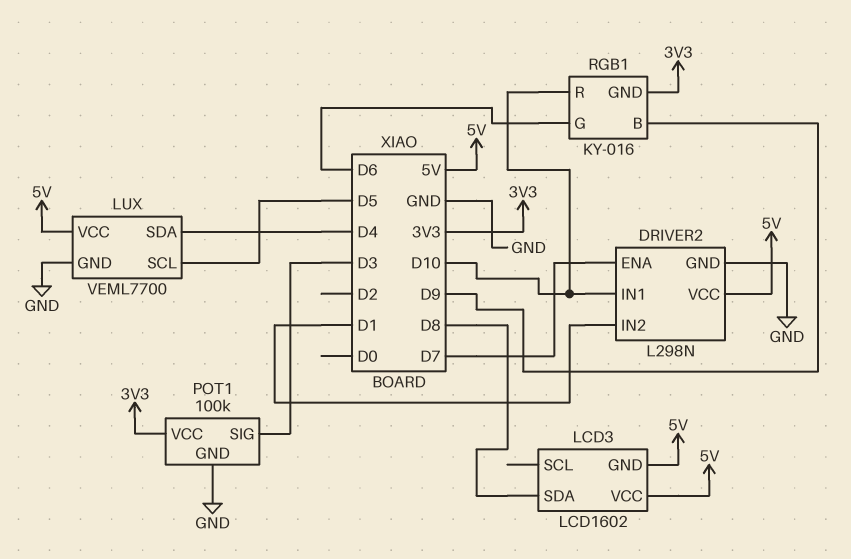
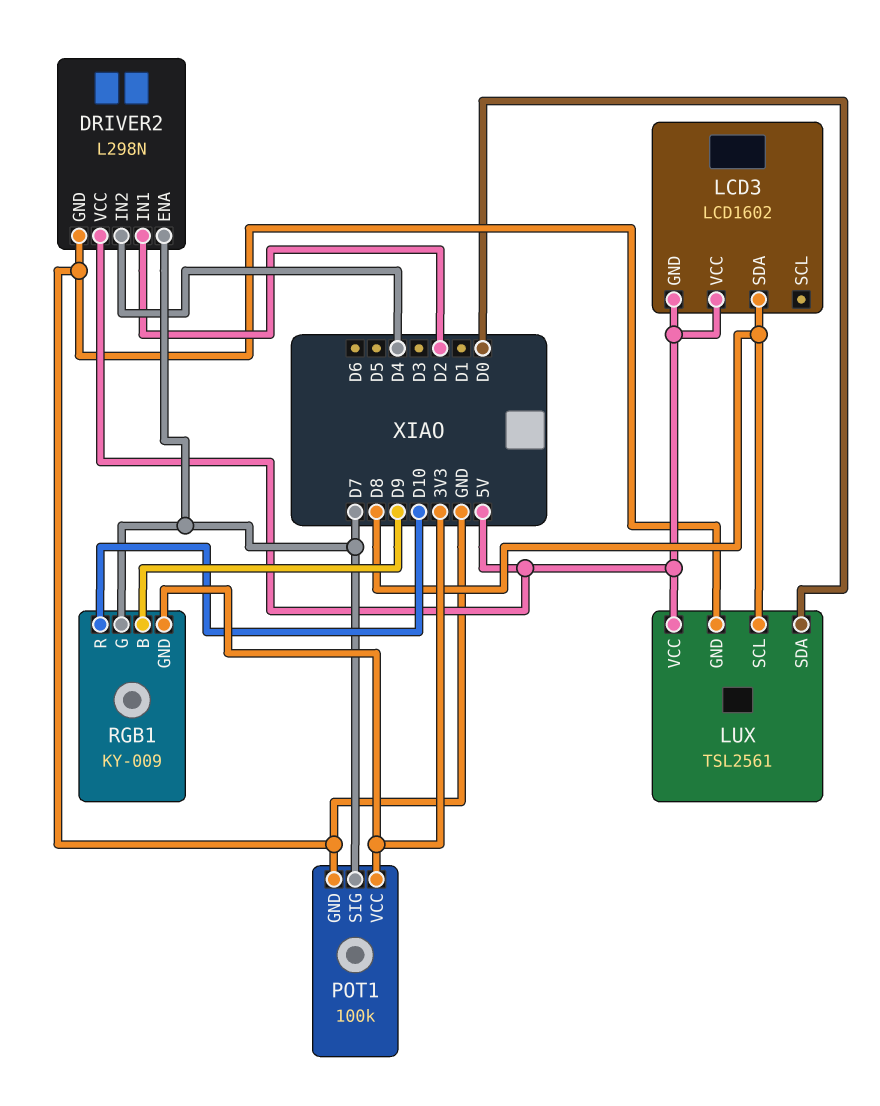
DRIVER2 pin IN1: D10 -> D2
DRIVER2 pin IN2: D1 -> D4
LUX: VEML7700 -> TSL2561
LUX pin SCL: D5 -> D8
LUX pin SDA: D4 -> D0
POT1 pin SIG: D3 -> D7
RGB1: KY-016 -> KY-009
RGB1 pin G: D6 -> D7

